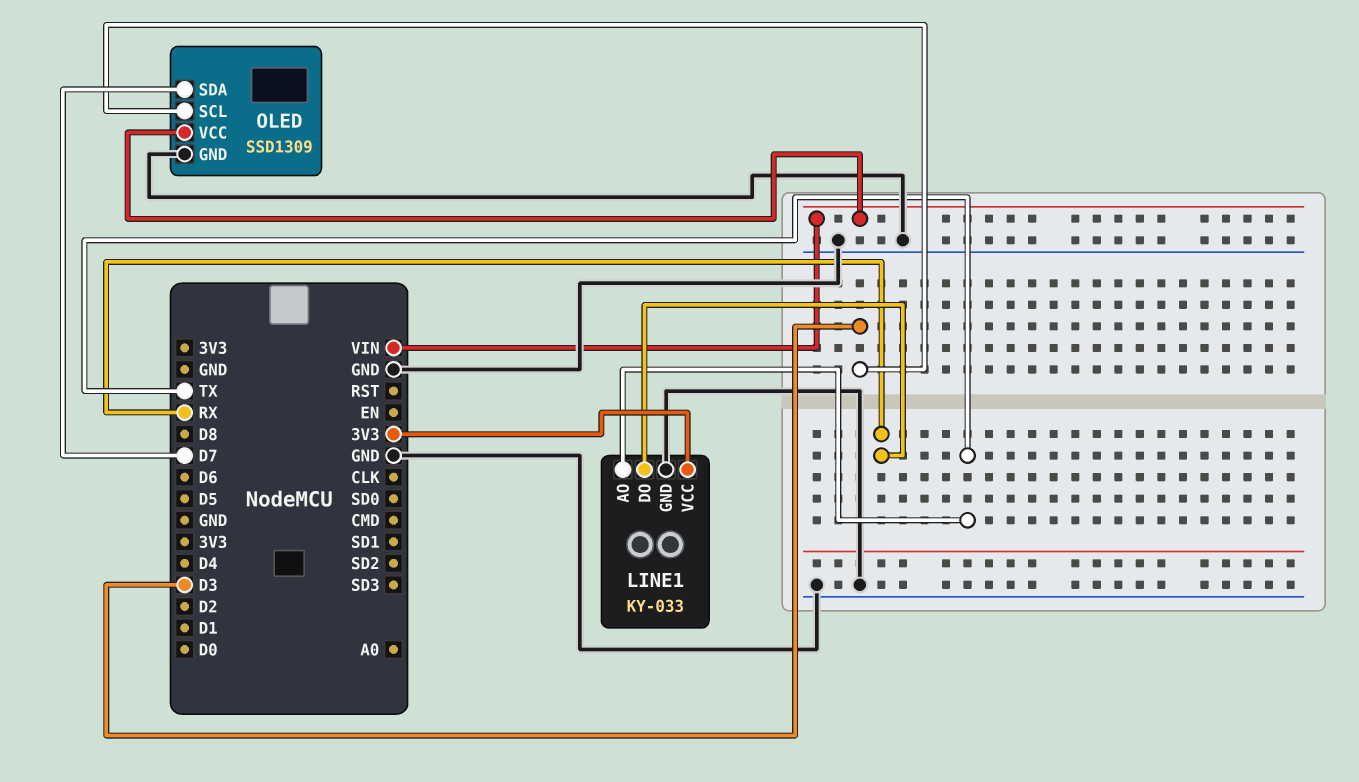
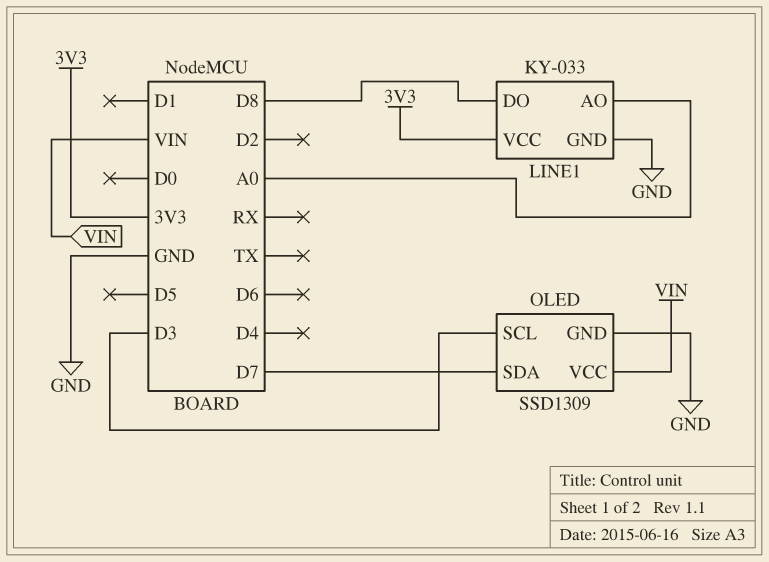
LINE1 pin AO: TX -> A0
LINE1 pin DO: RX -> D8

